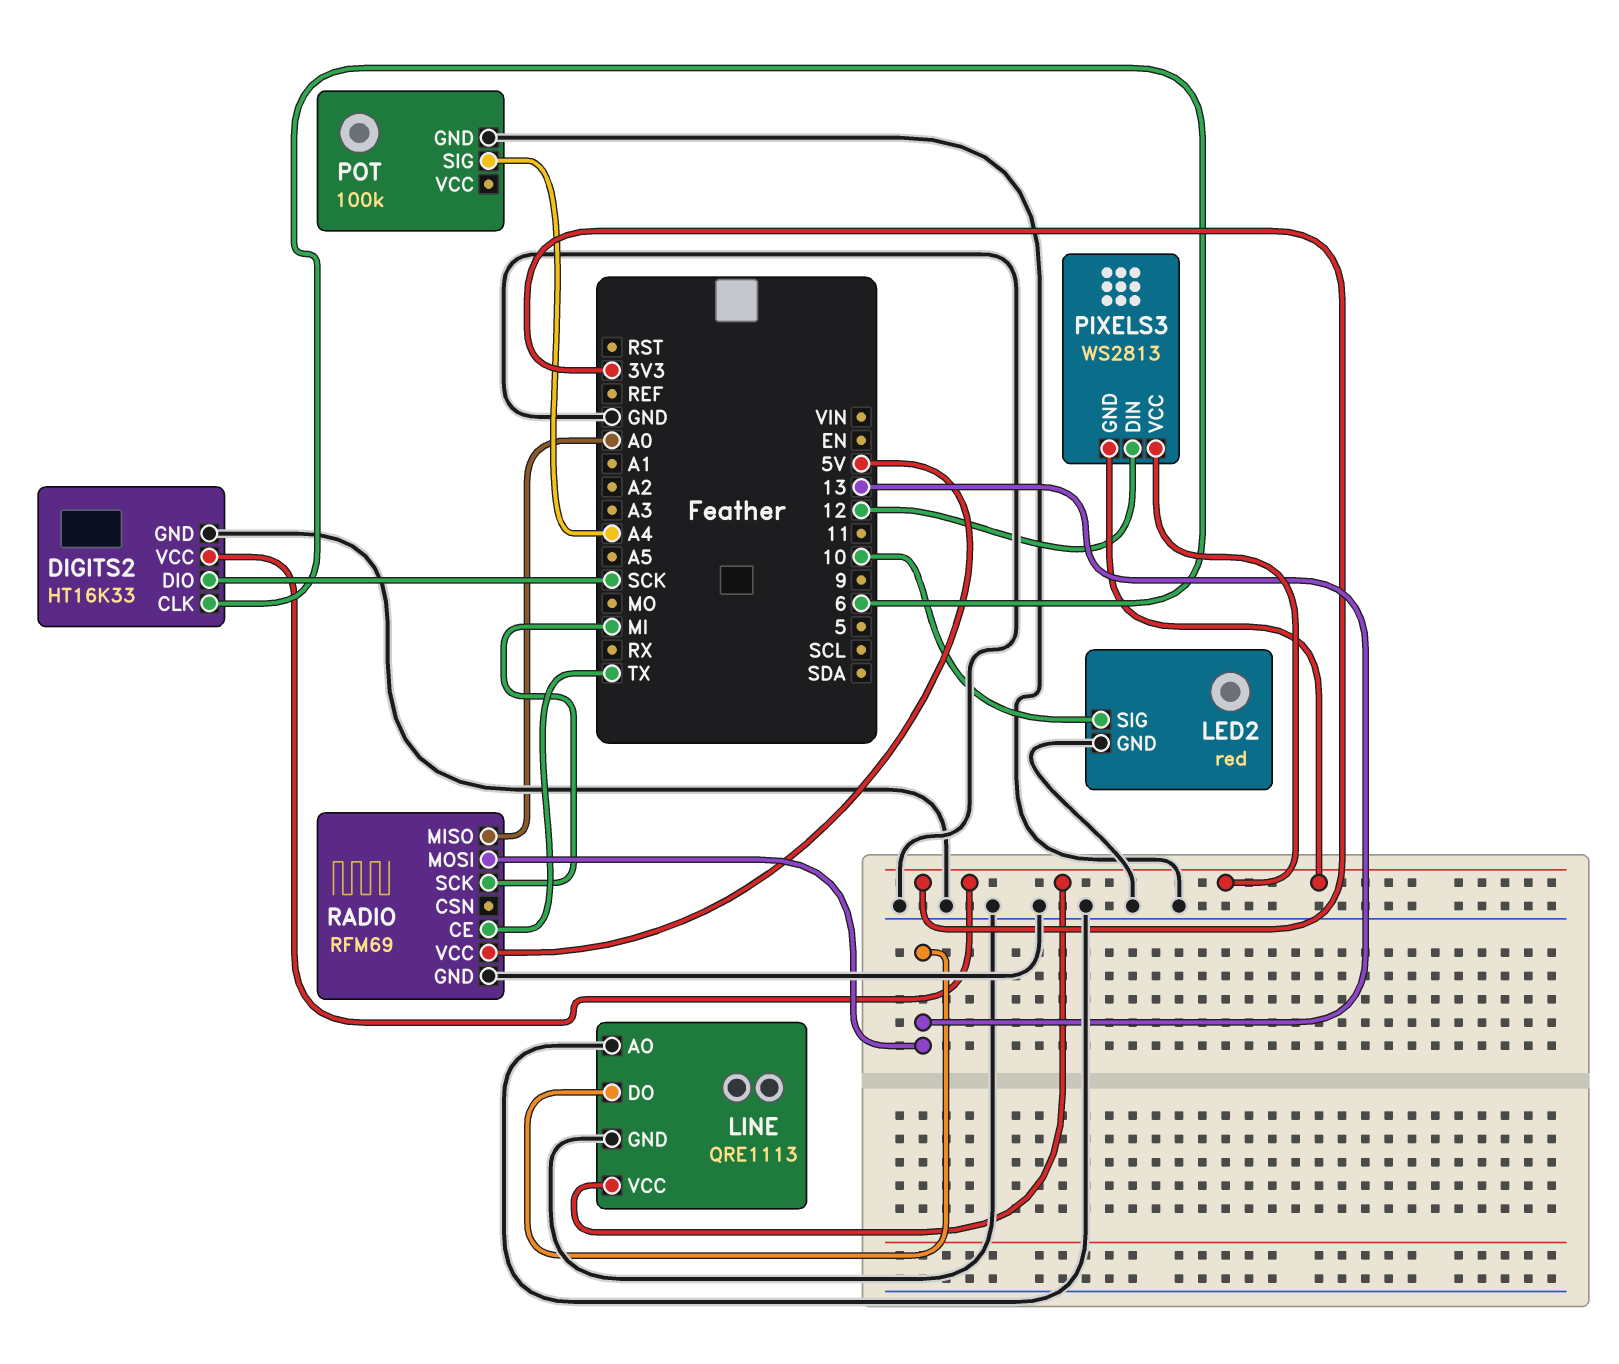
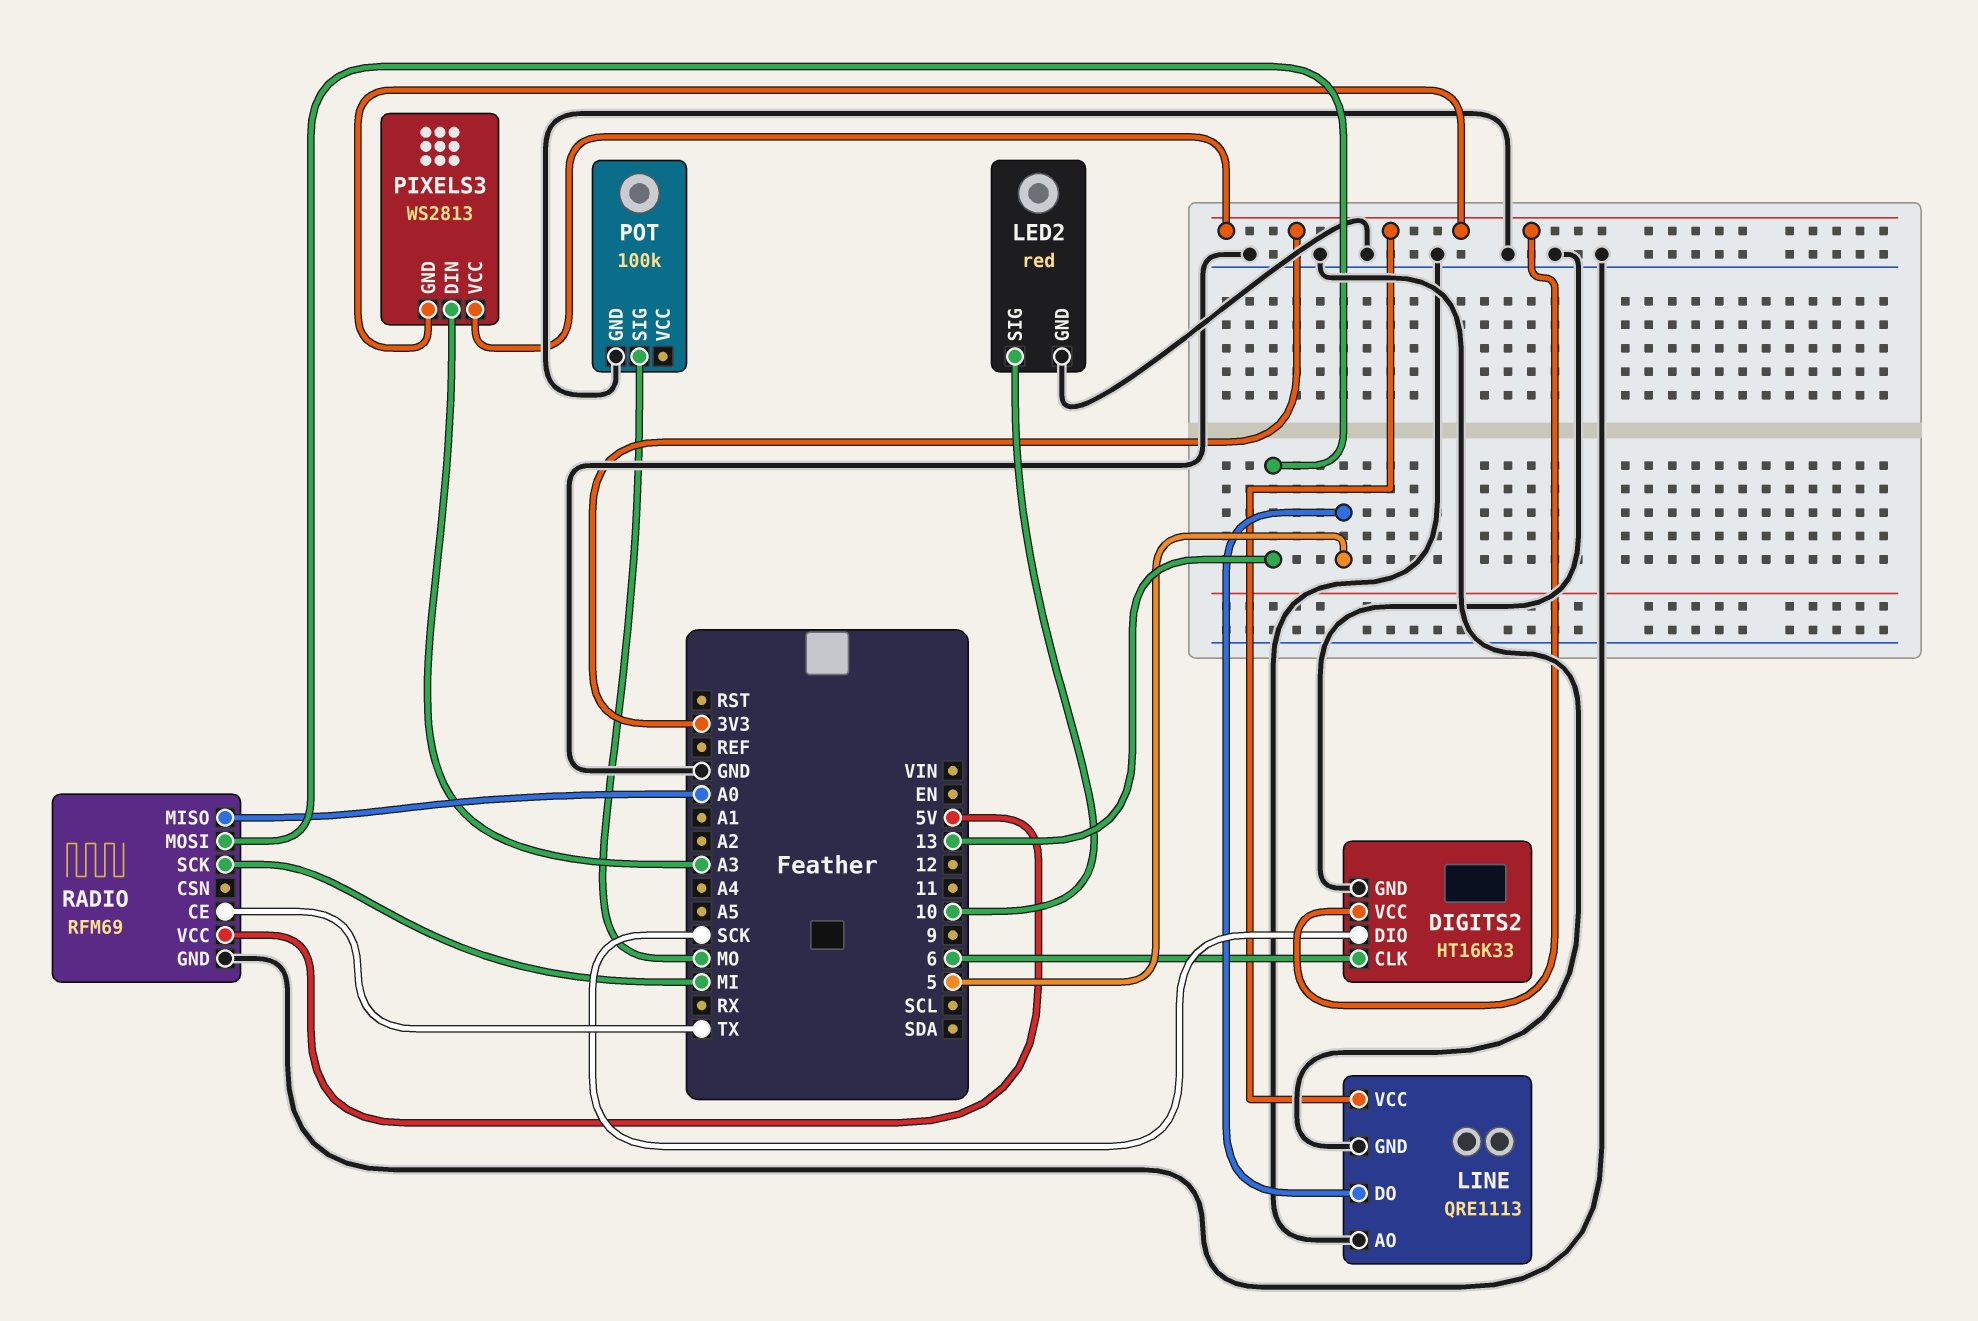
LINE pin DO: 13 -> 5
PIXELS3 pin DIN: 12 -> A3
POT pin SIG: A4 -> MO

